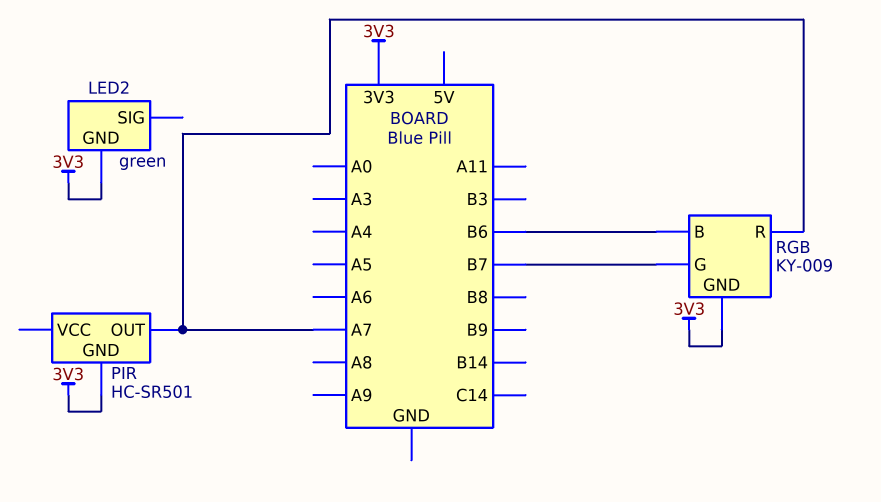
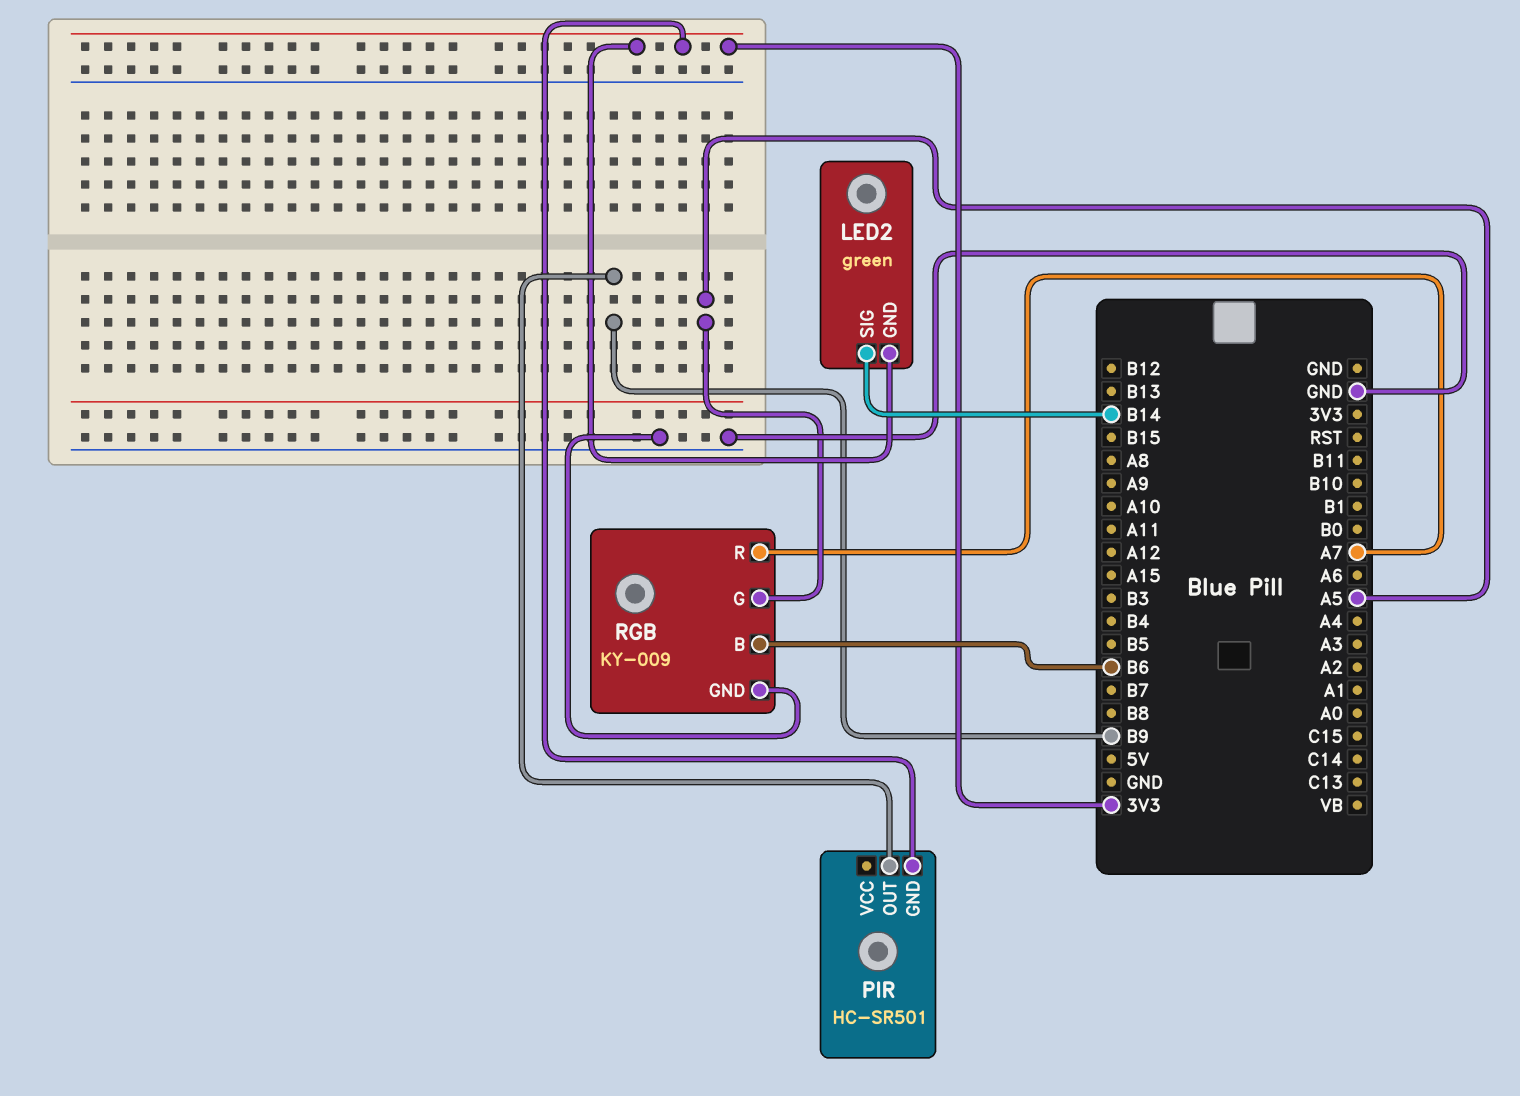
LED2 pin SIG: none -> B14
PIR pin OUT: A7 -> B9
RGB pin G: B7 -> A5
RGB pin GND: 3V3 -> GND

